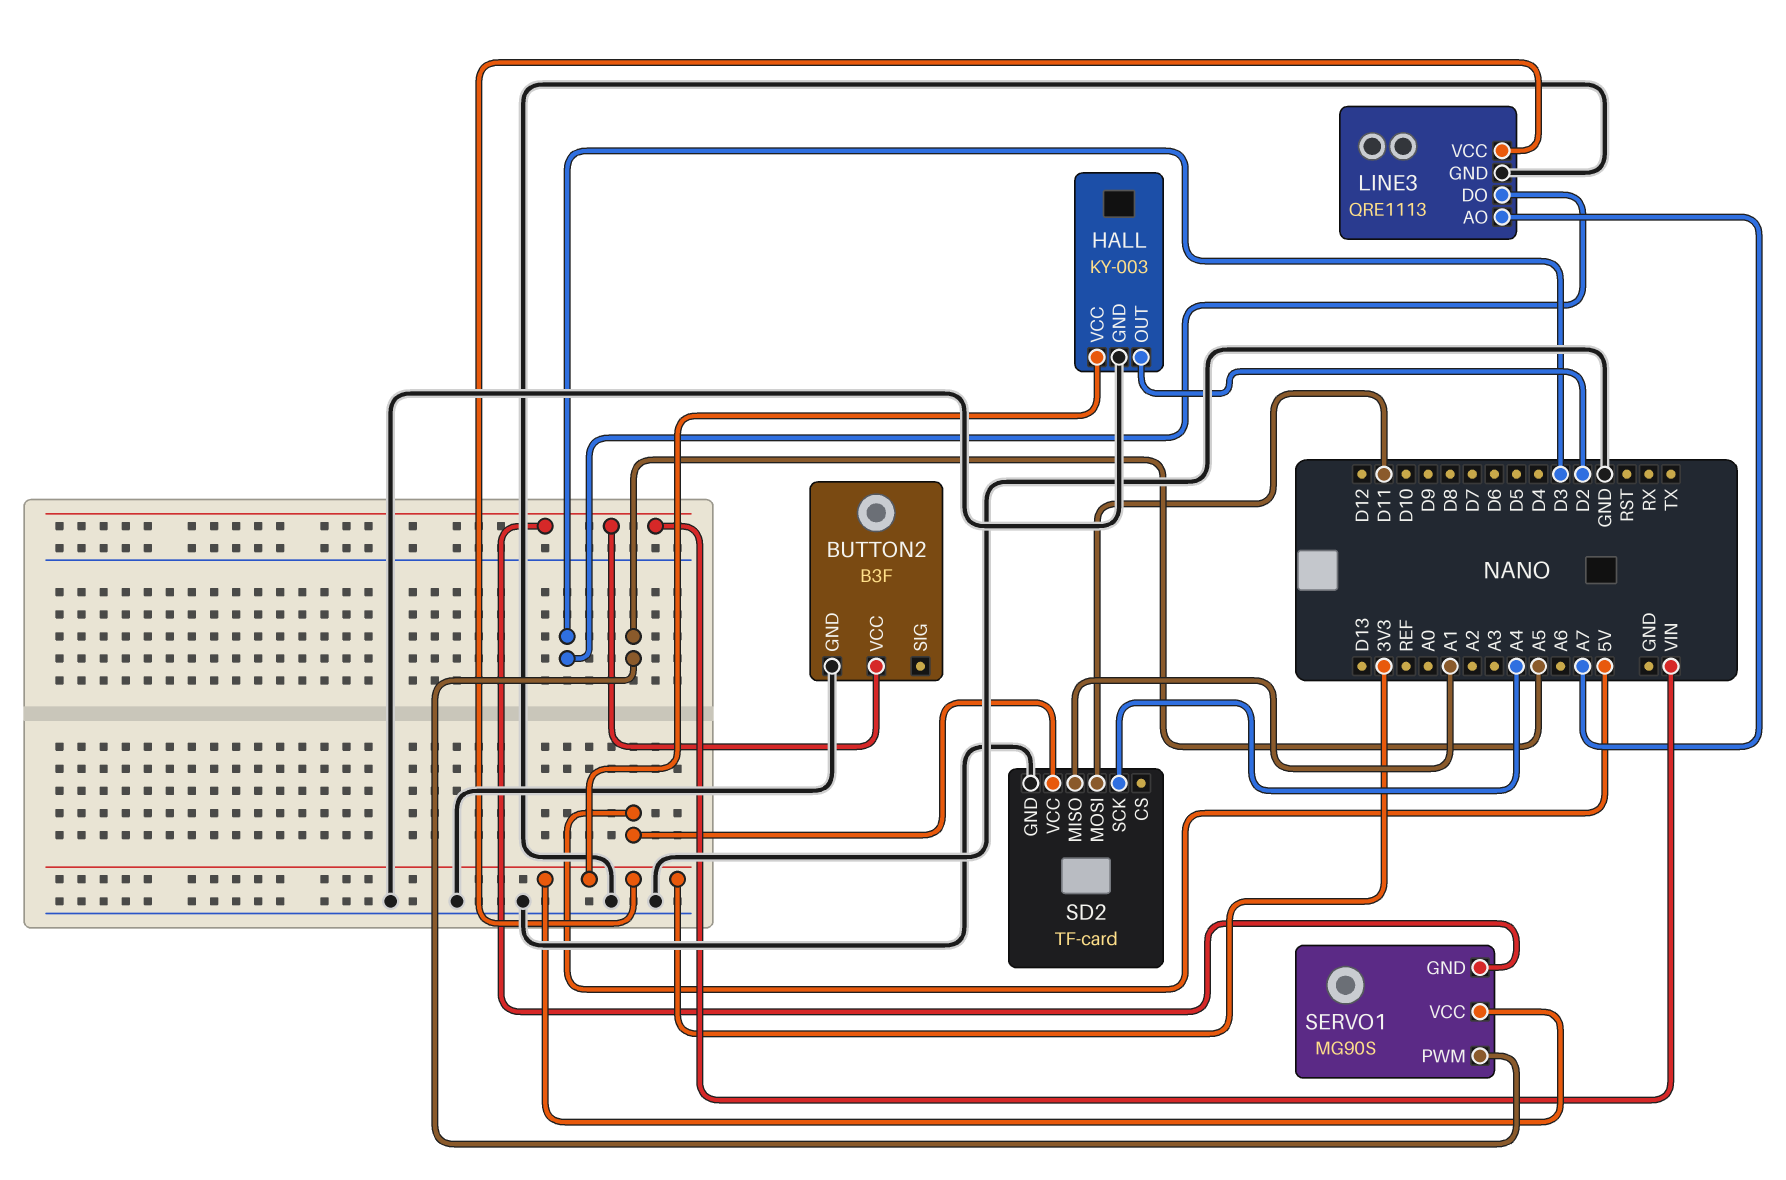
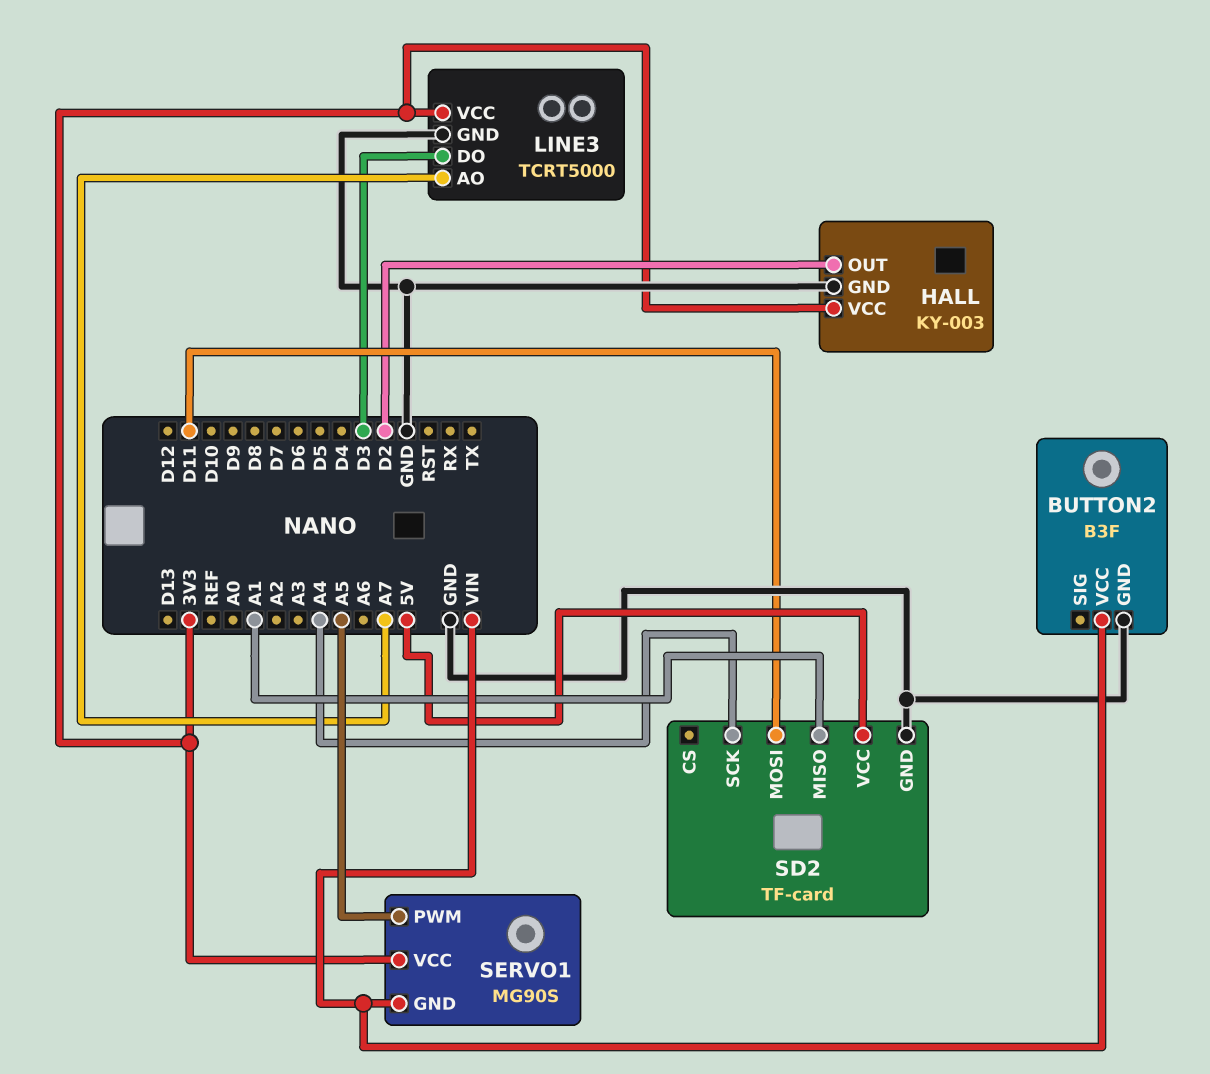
LINE3: QRE1113 -> TCRT5000

